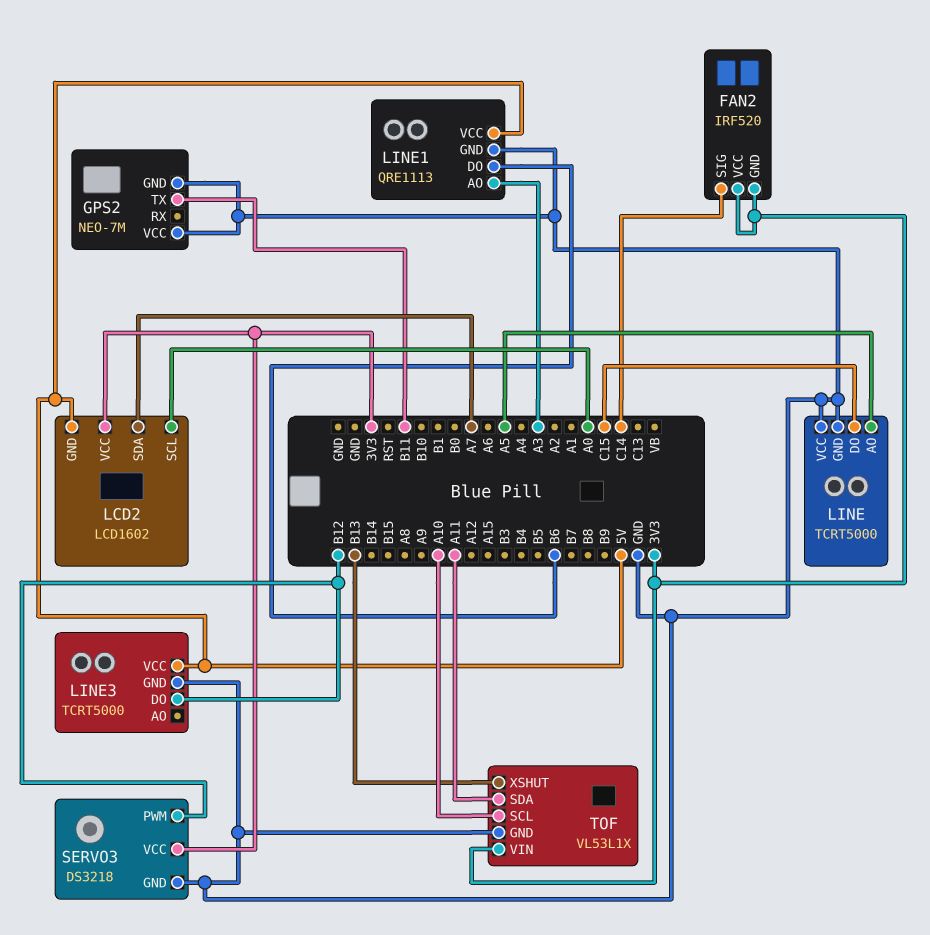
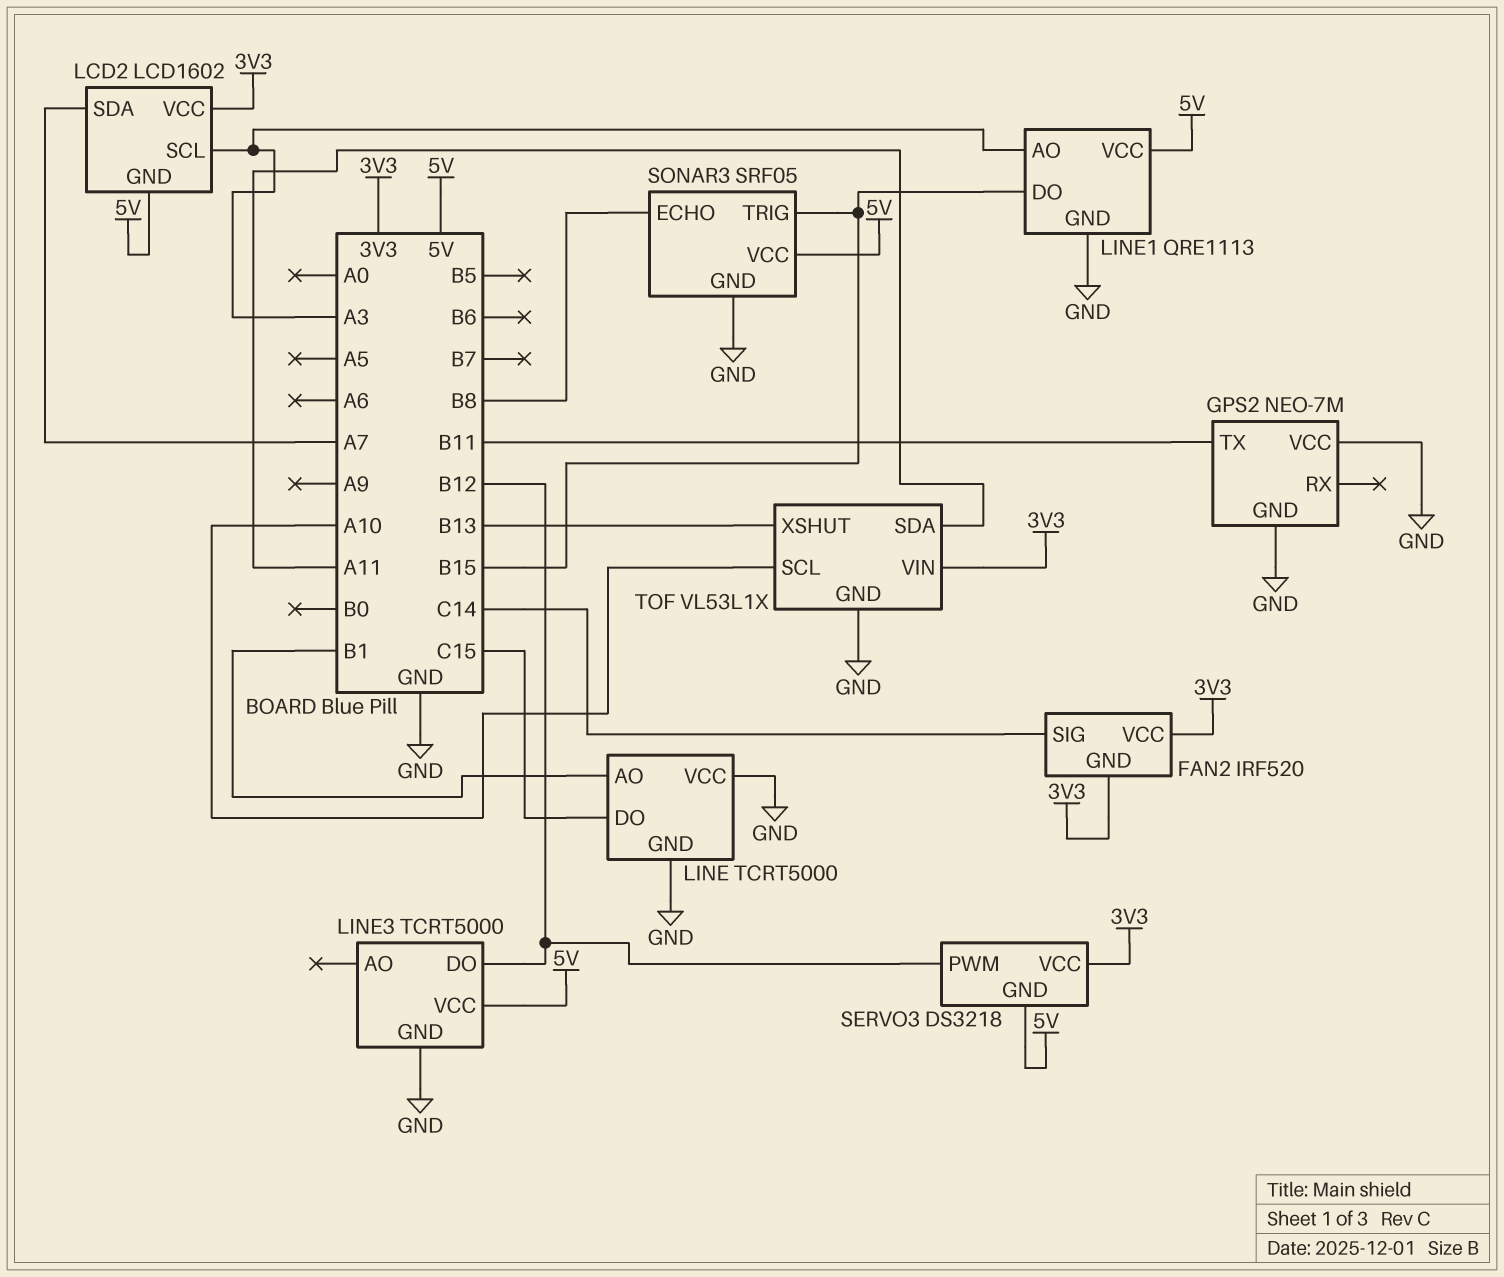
LCD2 pin SCL: A0 -> A3
LINE pin AO: A5 -> B1
LINE1 pin DO: B6 -> B15
SERVO3 pin GND: GND -> 5V
SONAR3: none -> SRF05
SONAR3 pin ECHO: none -> B8
SONAR3 pin GND: none -> GND
SONAR3 pin TRIG: none -> B15
SONAR3 pin VCC: none -> 5V

